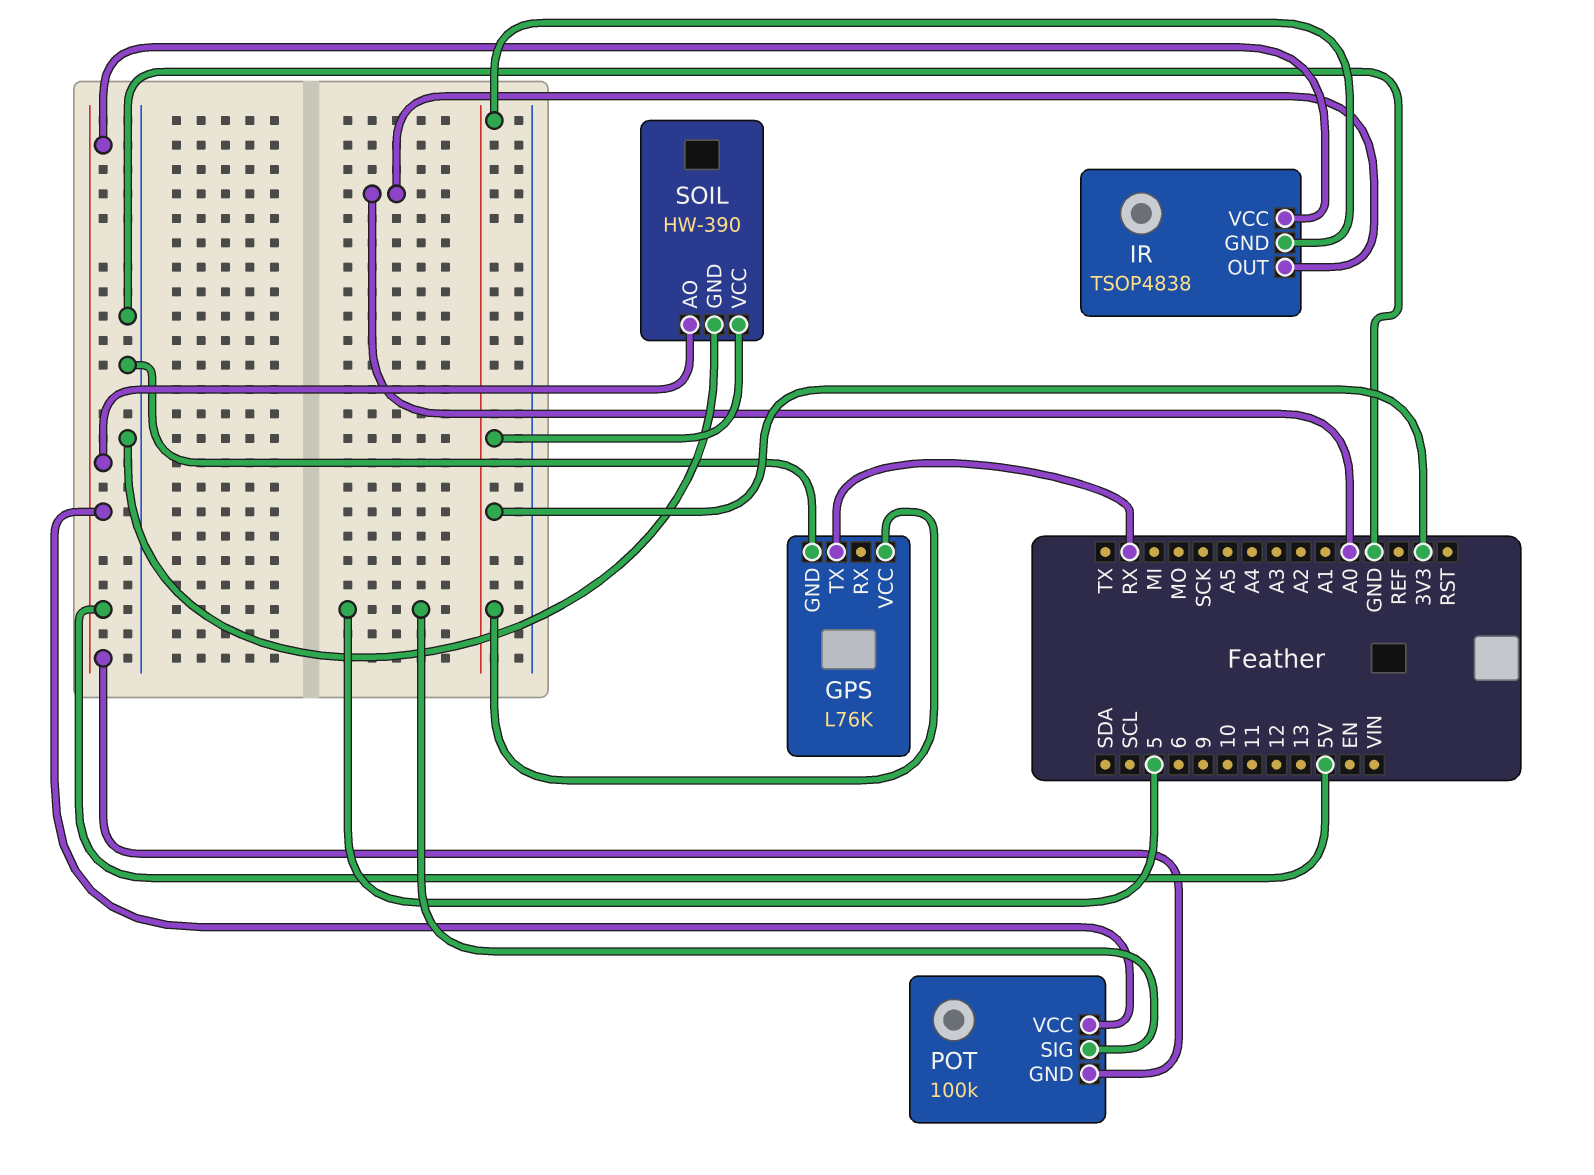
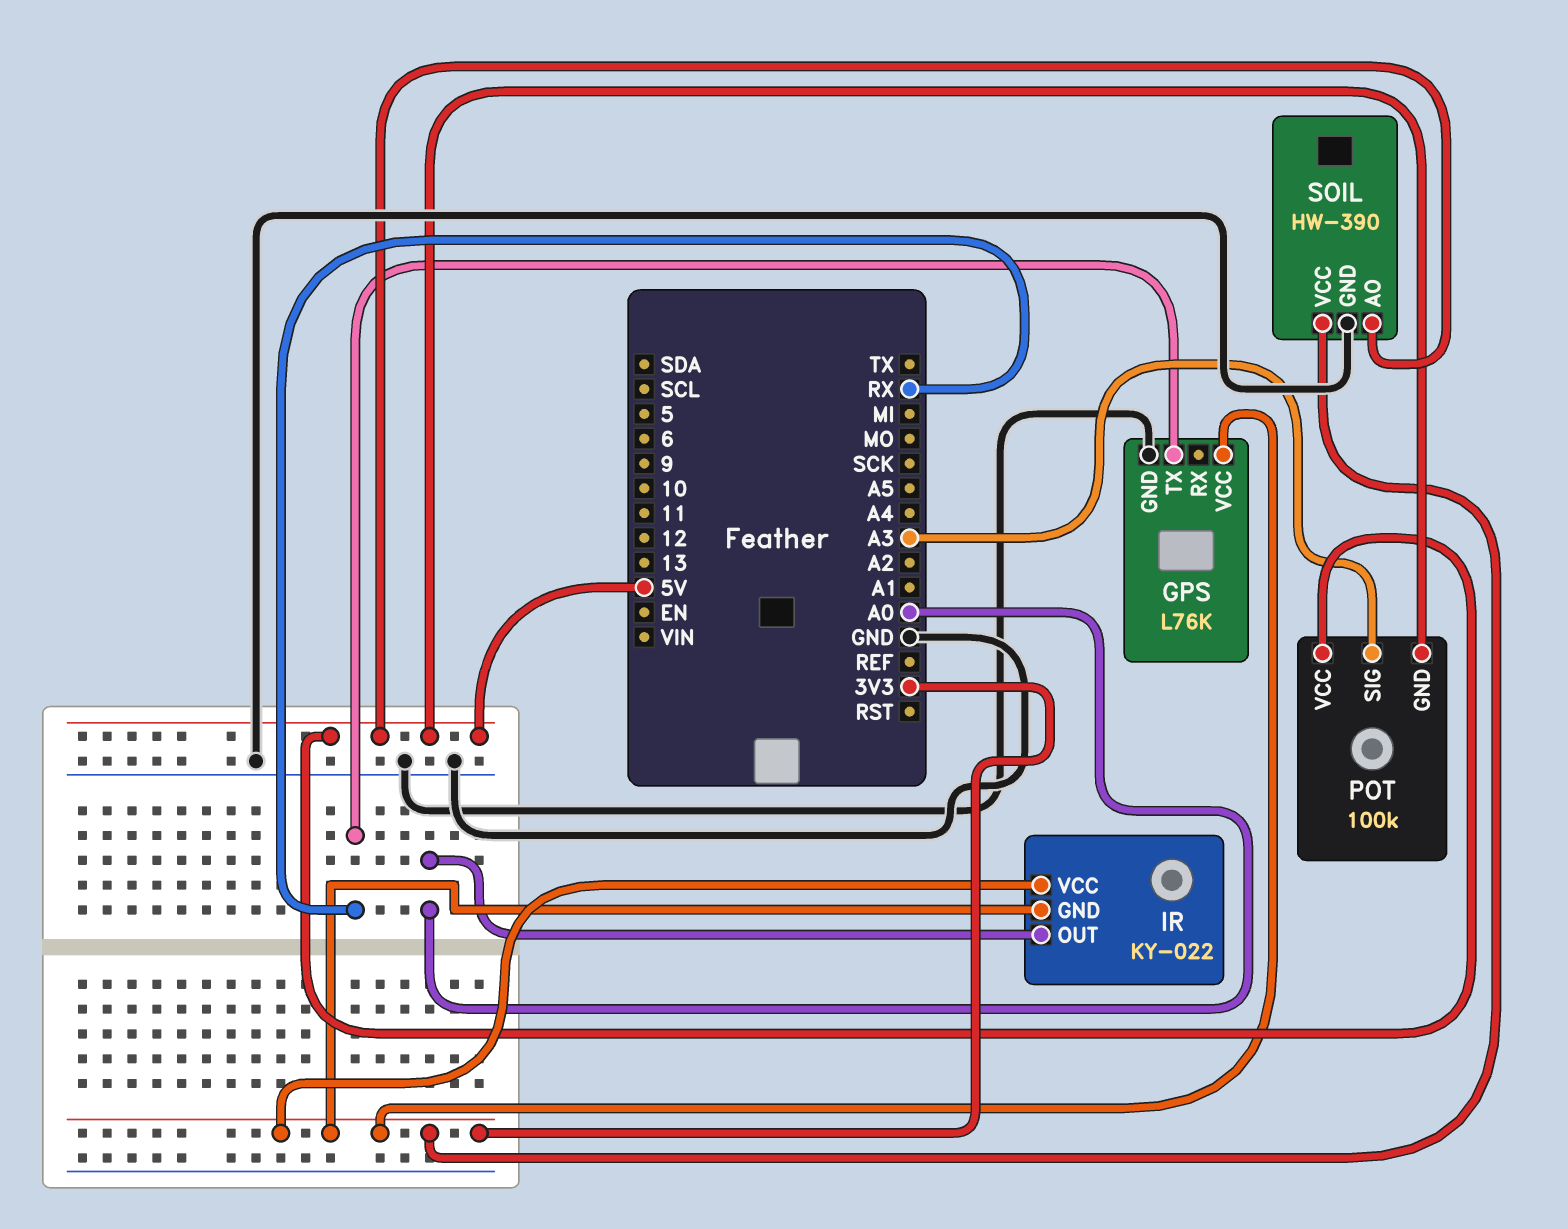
IR: TSOP4838 -> KY-022
IR pin VCC: 5V -> 3V3
POT pin SIG: 5 -> A3

